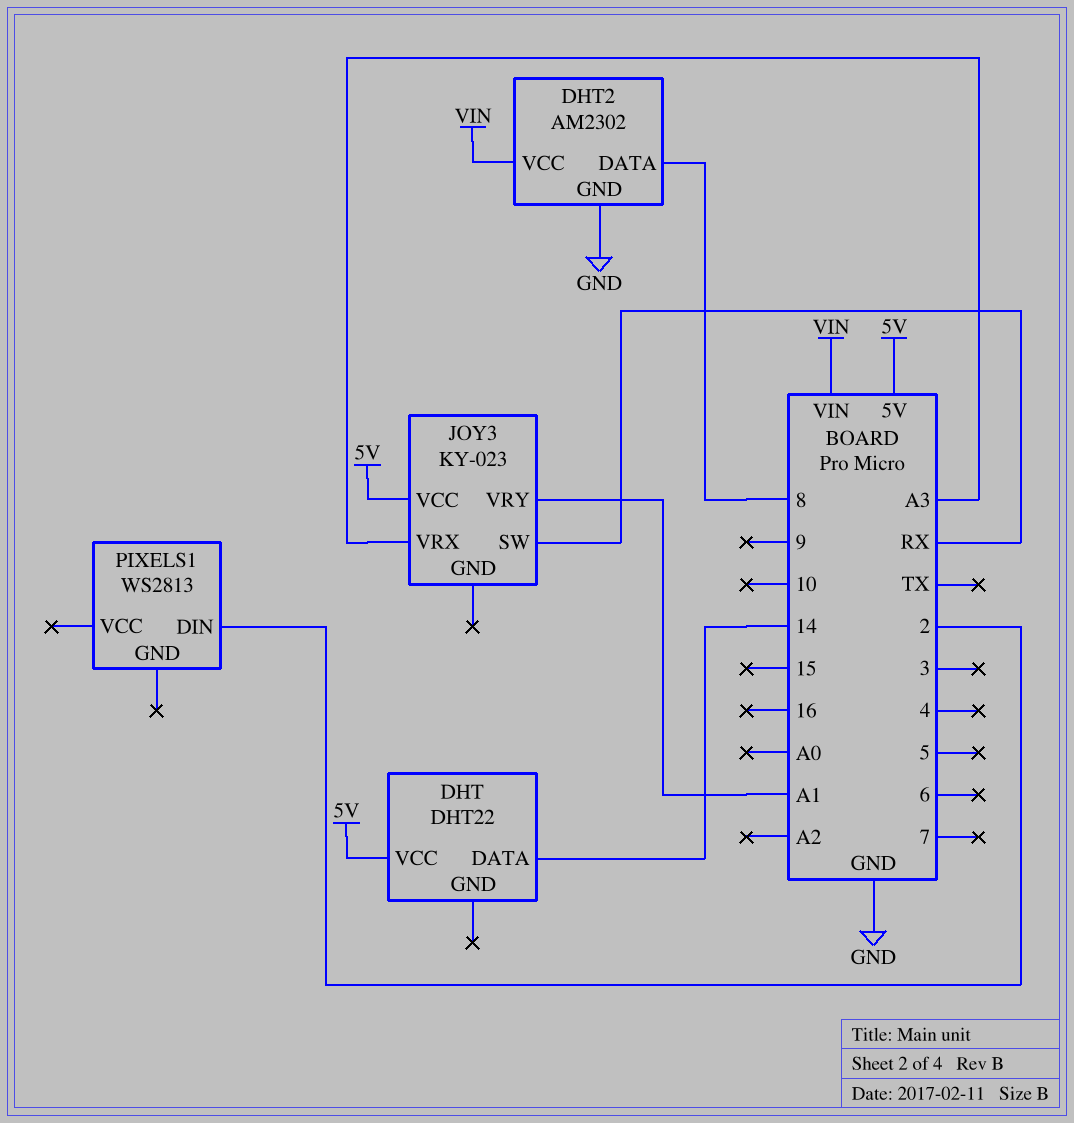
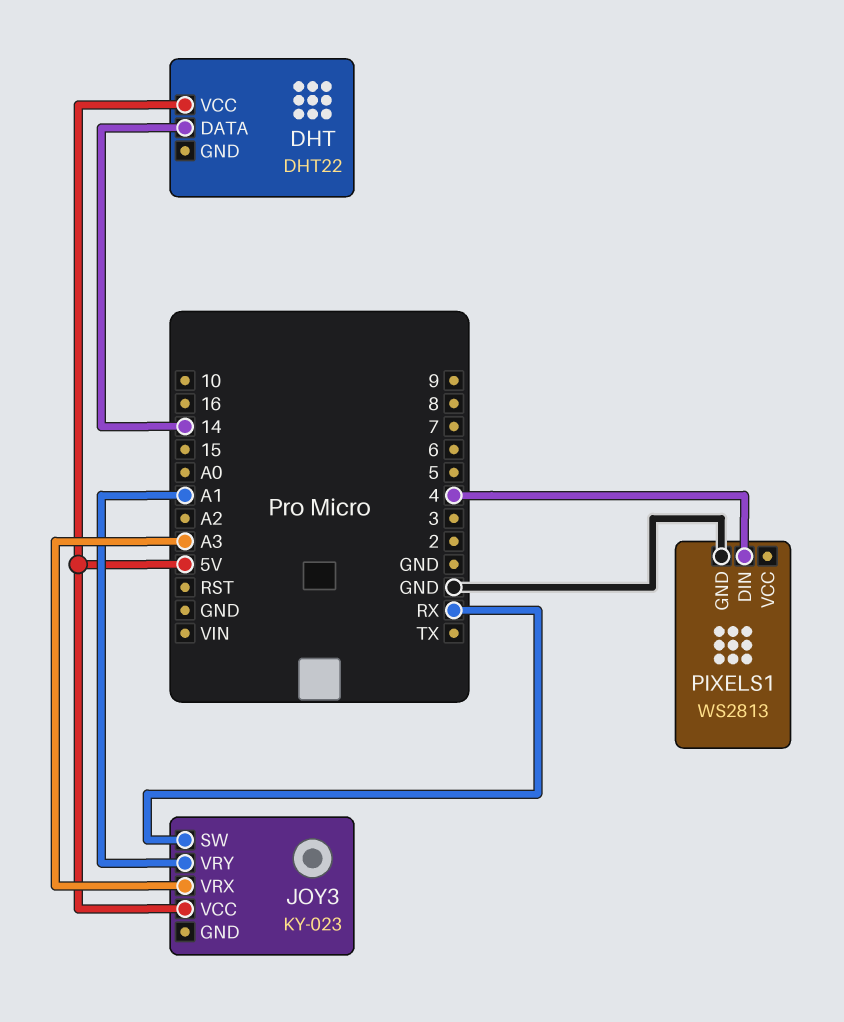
DHT2: AM2302 -> none
DHT2 pin DATA: 8 -> none
DHT2 pin GND: GND -> none
DHT2 pin VCC: VIN -> none
PIXELS1 pin DIN: 2 -> 4
PIXELS1 pin GND: none -> GND

